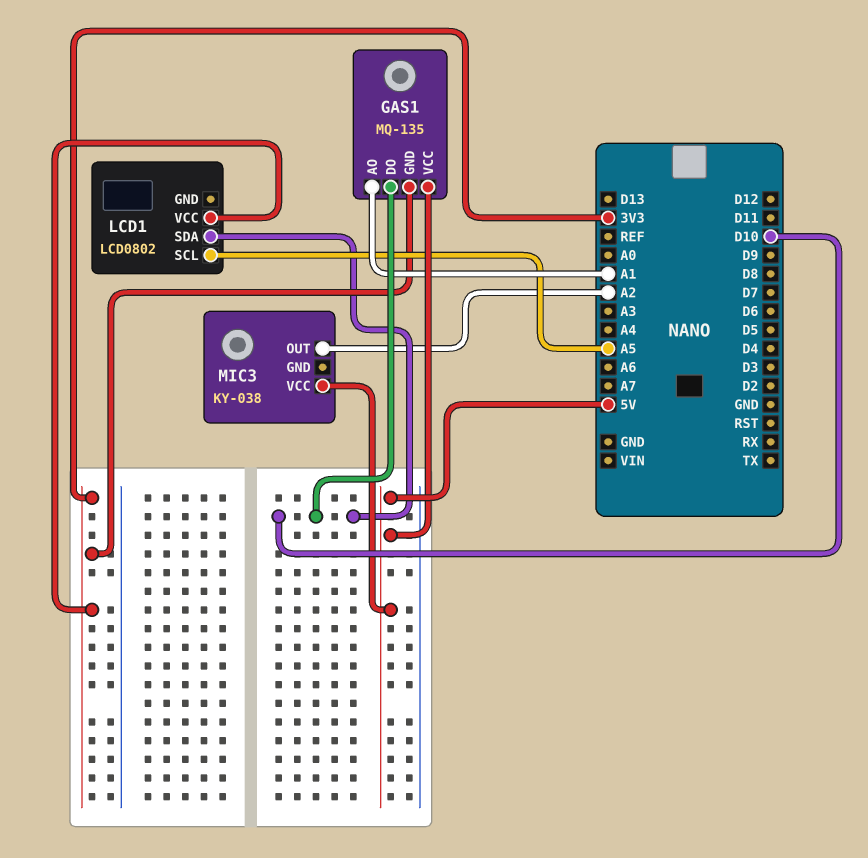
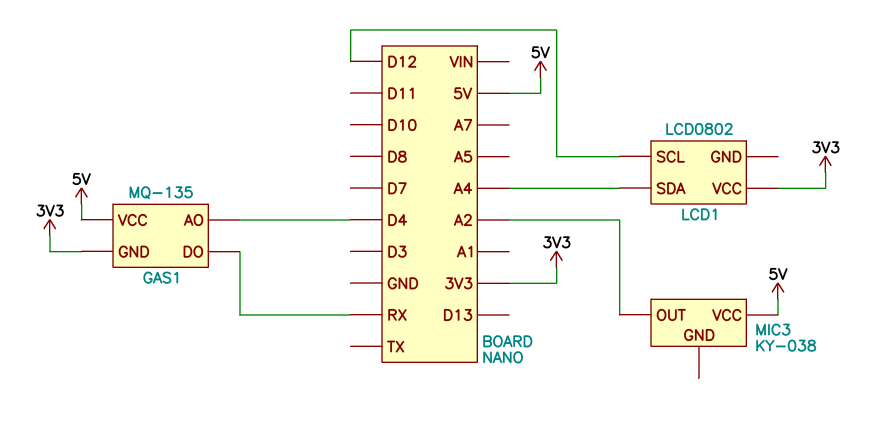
GAS1 pin AO: A1 -> D4
GAS1 pin DO: D10 -> RX
LCD1 pin SCL: A5 -> D12
LCD1 pin SDA: D10 -> A4

